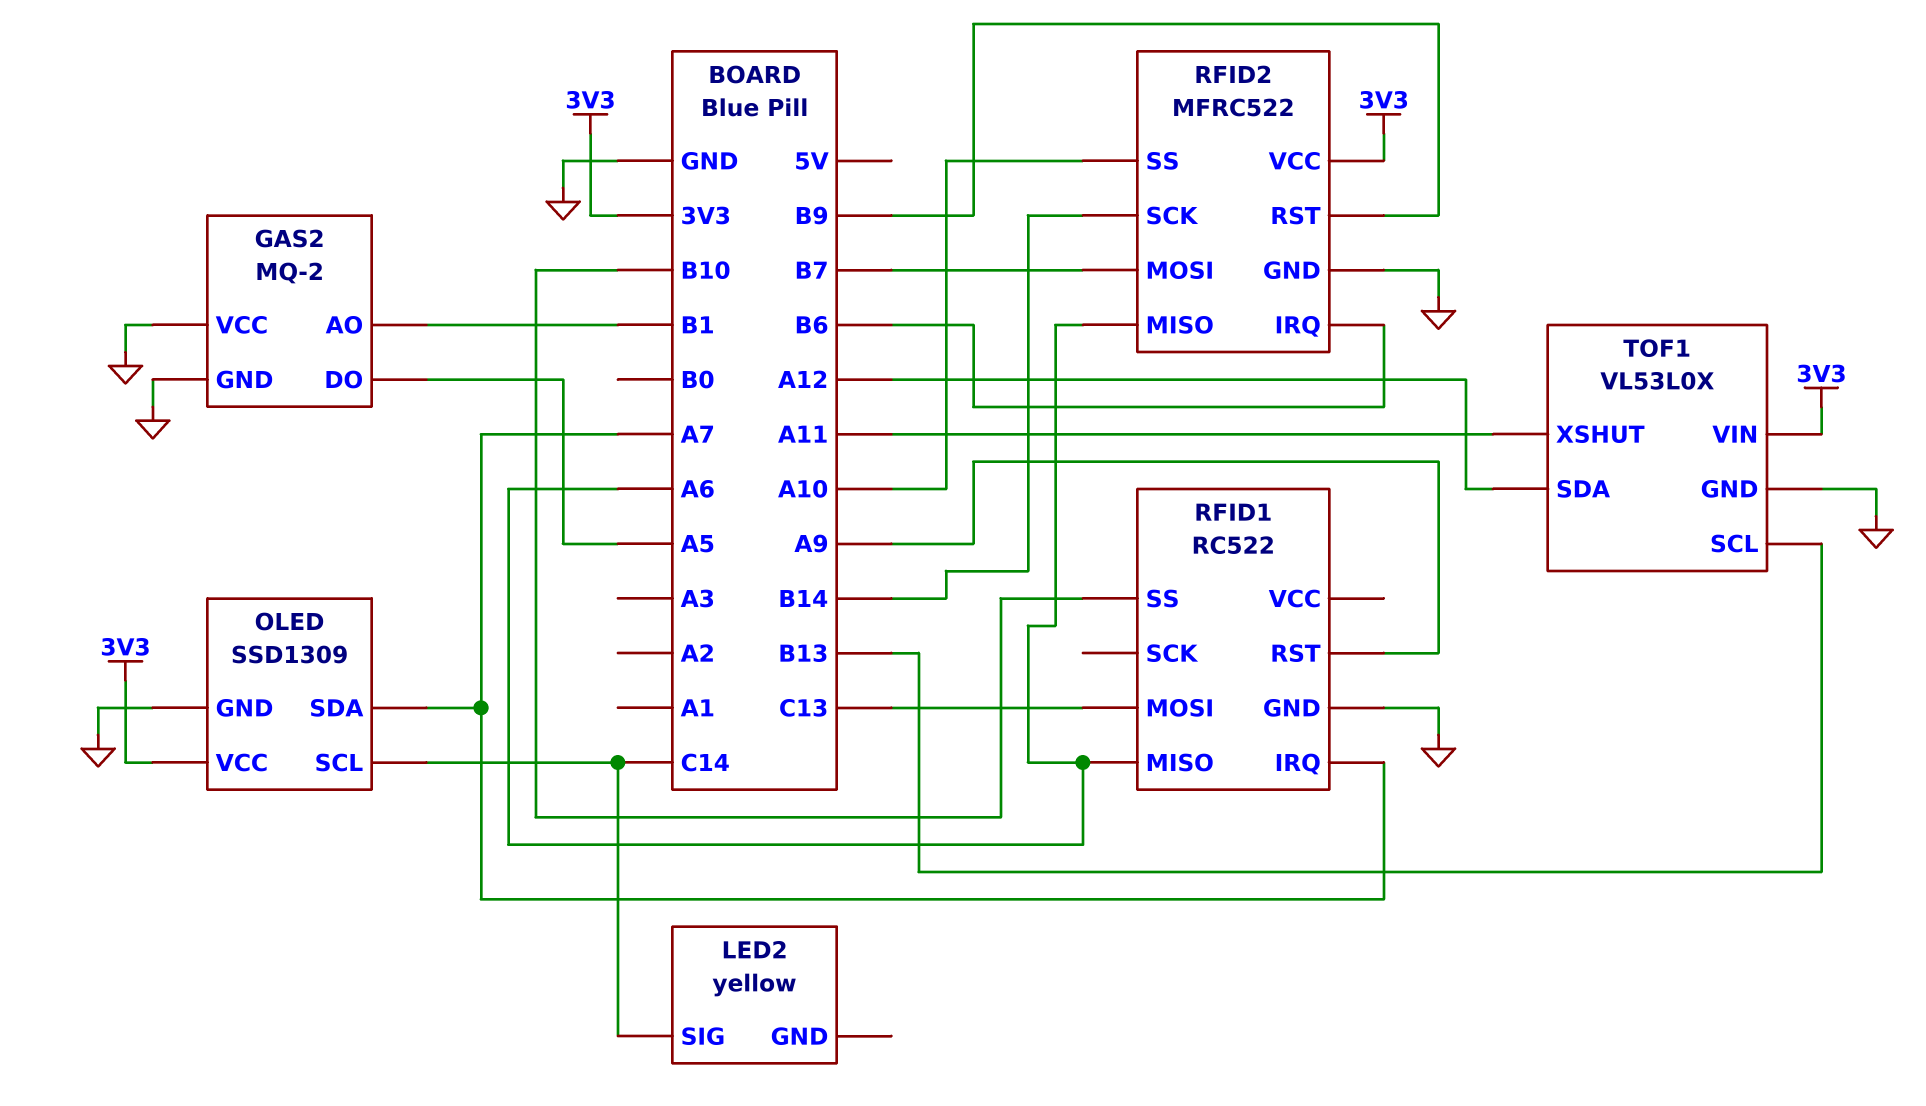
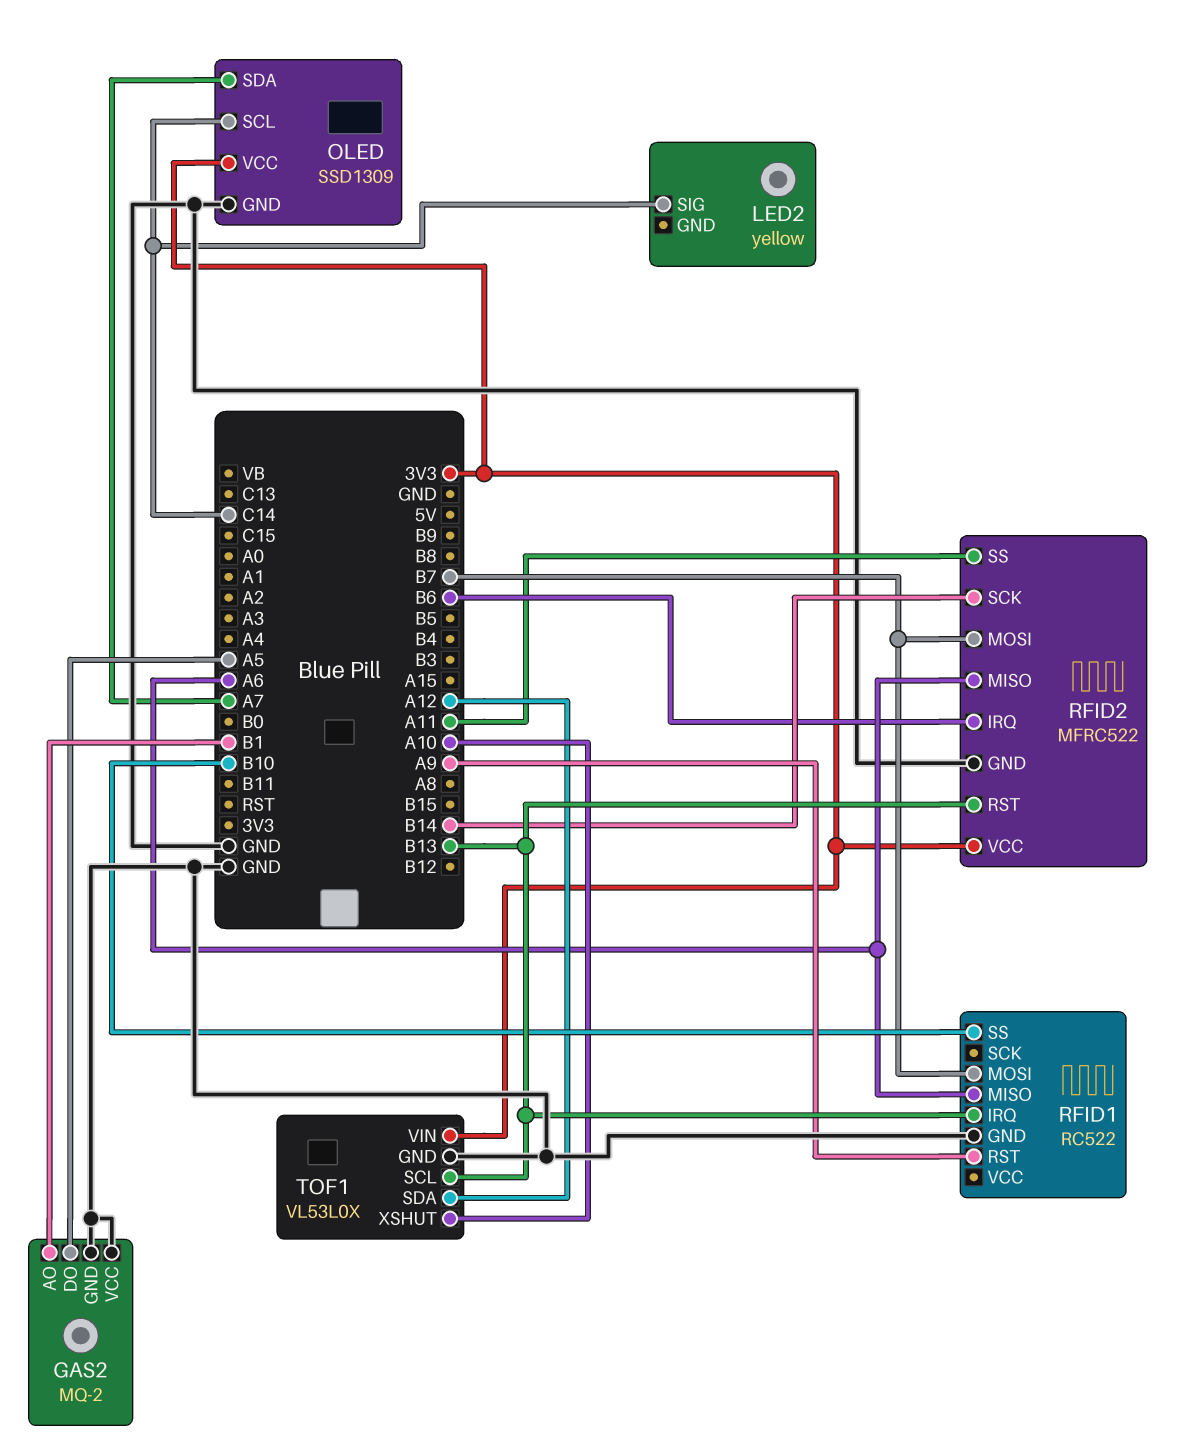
RFID1 pin IRQ: A7 -> B13
RFID1 pin MOSI: C13 -> B7
RFID2 pin RST: B9 -> B13
RFID2 pin SS: A10 -> A11
TOF1 pin XSHUT: A11 -> A10

